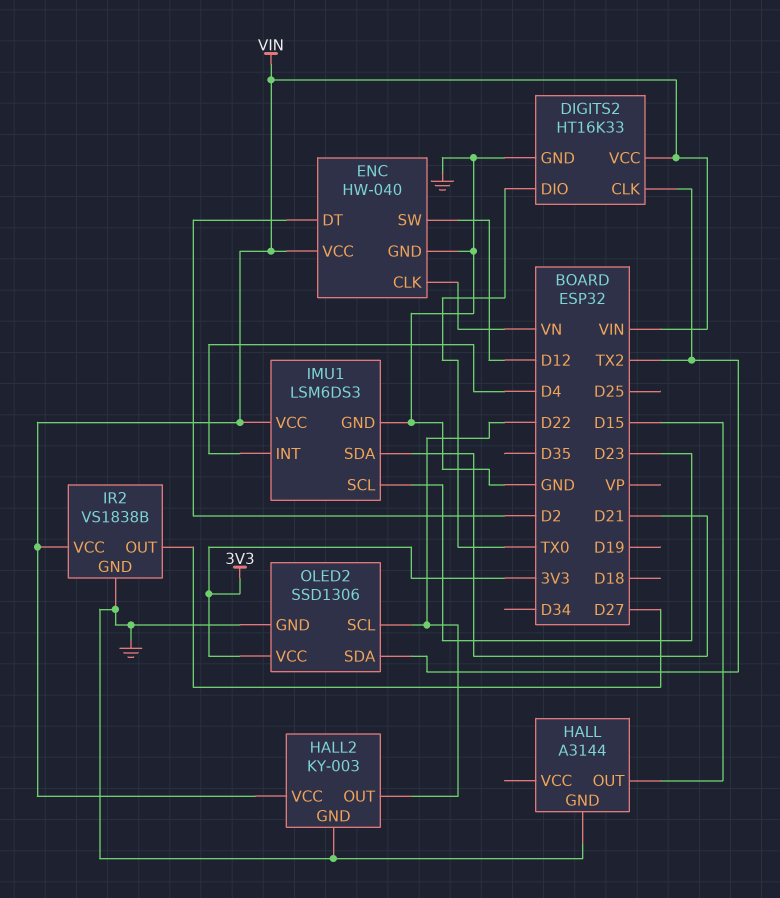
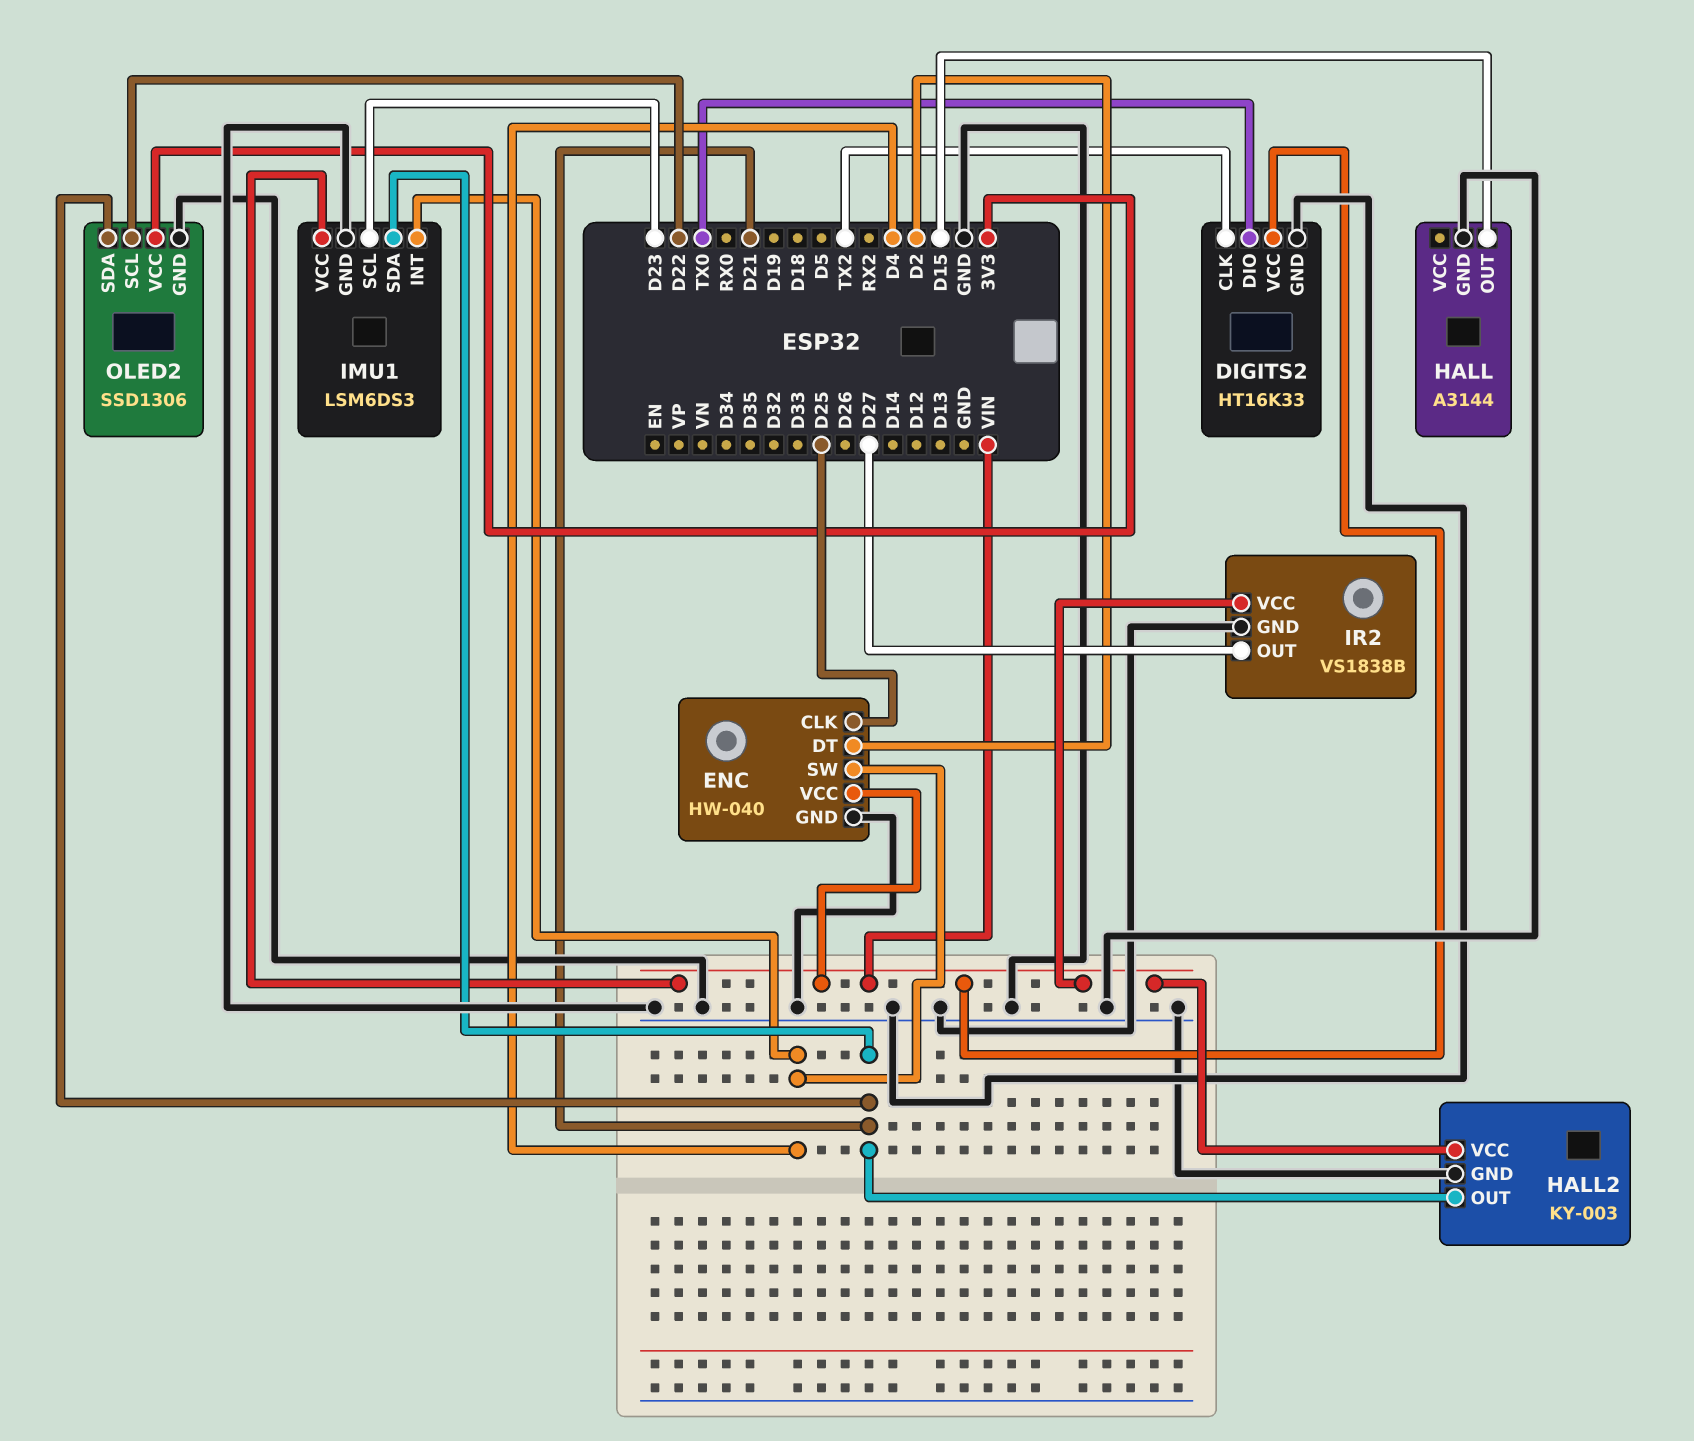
ENC pin CLK: VN -> D25
ENC pin SW: D12 -> D4
HALL2 pin OUT: D22 -> D21
OLED2 pin SDA: TX2 -> D21

